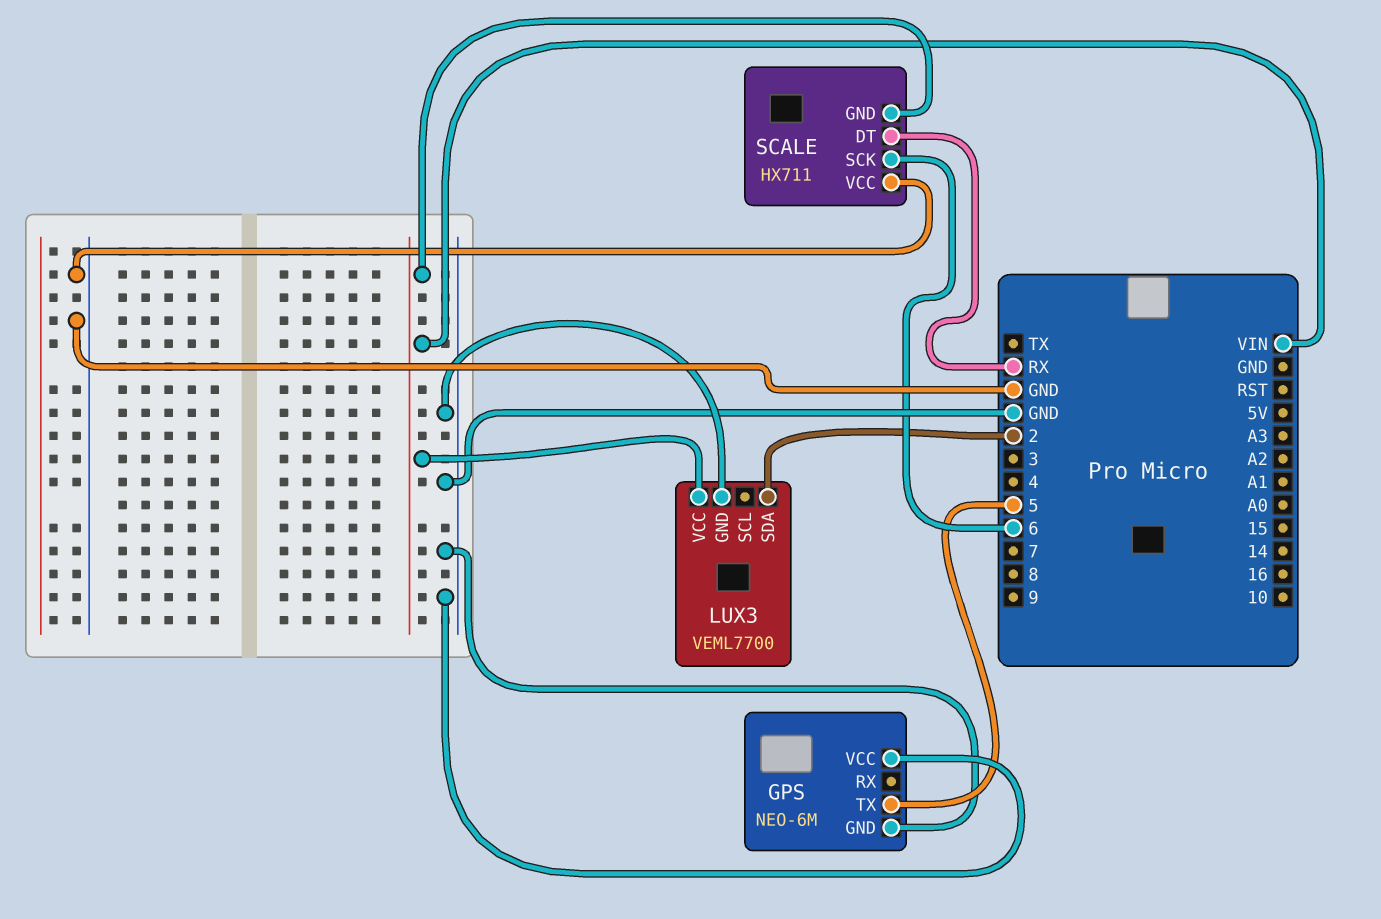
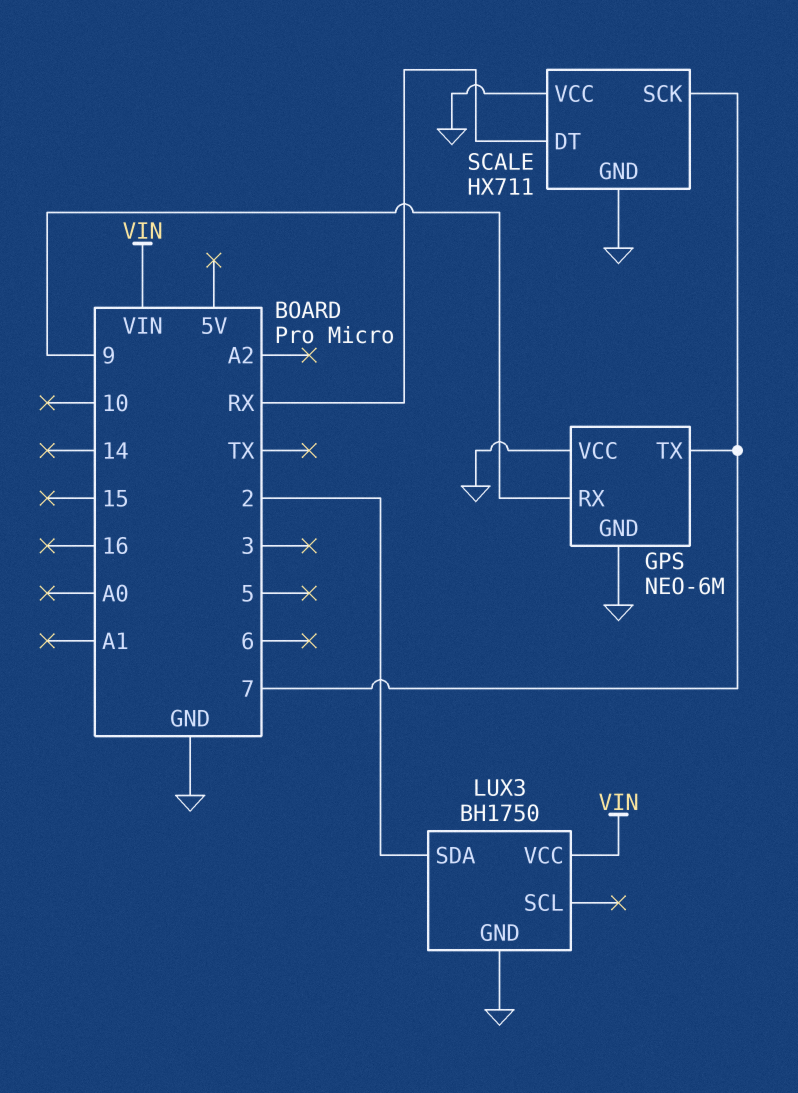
GPS pin RX: none -> 9
GPS pin TX: 5 -> 7
LUX3: VEML7700 -> BH1750
SCALE pin GND: VIN -> GND
SCALE pin SCK: 6 -> 7

